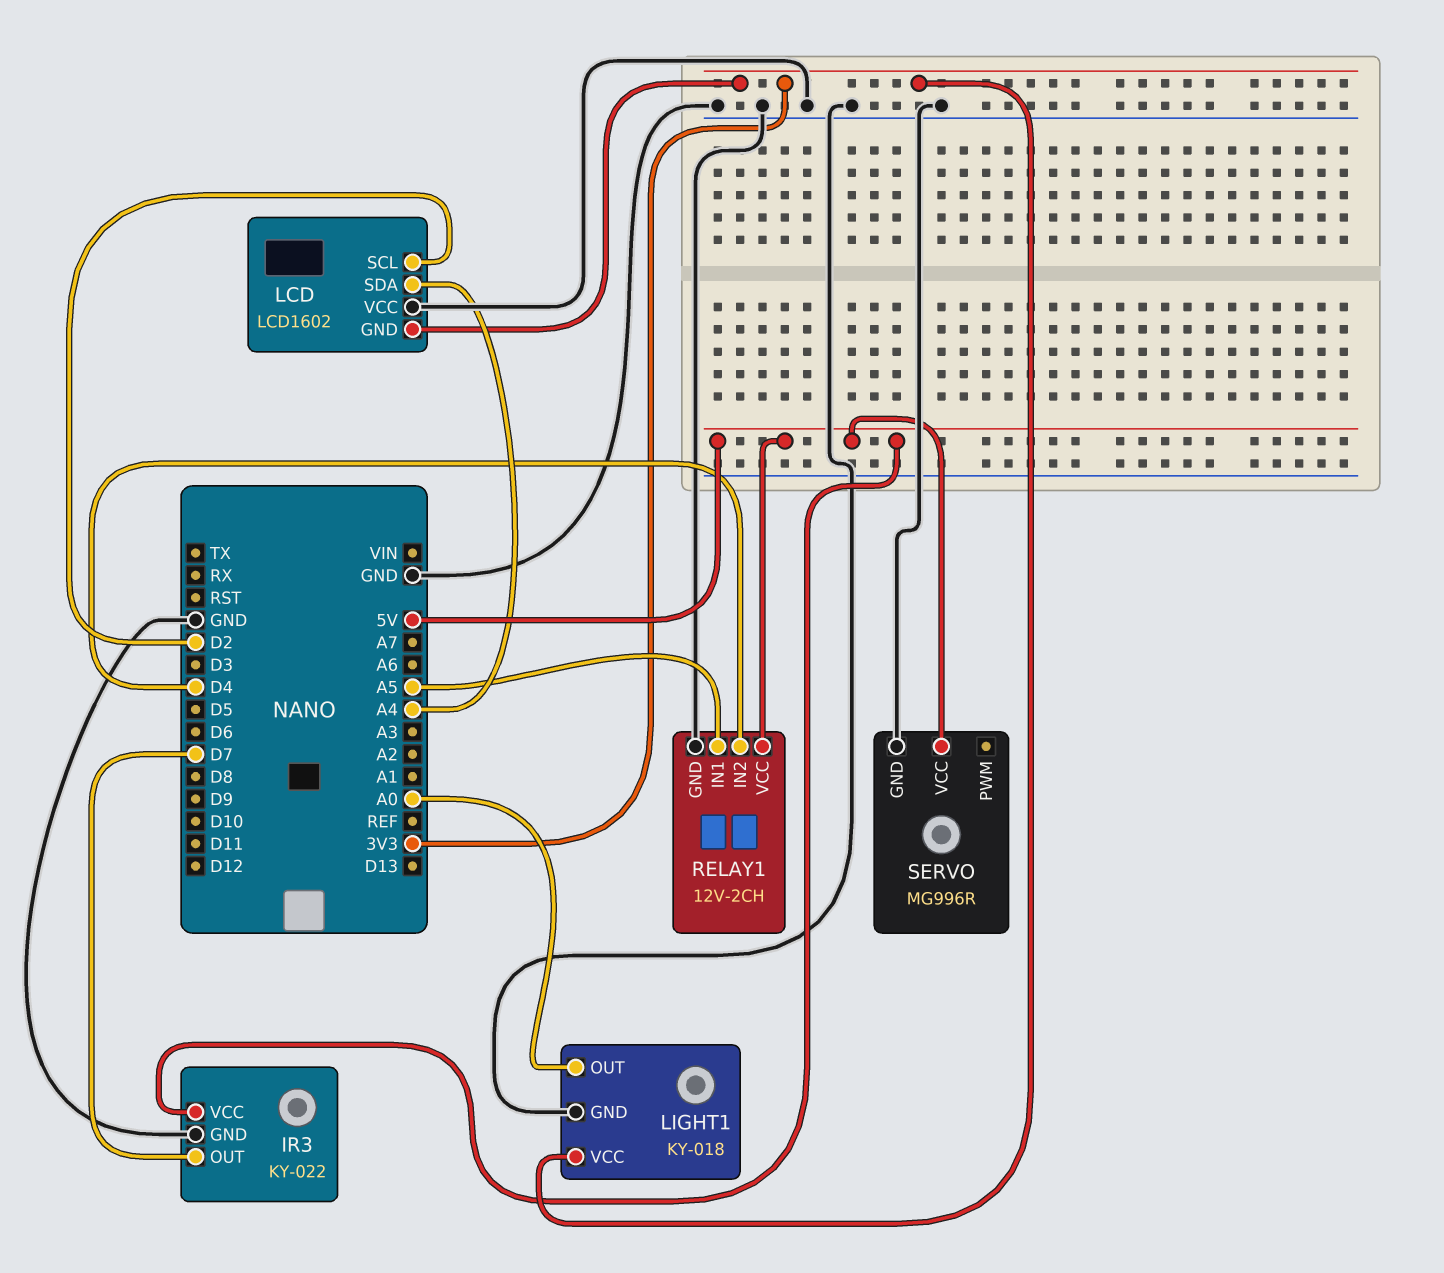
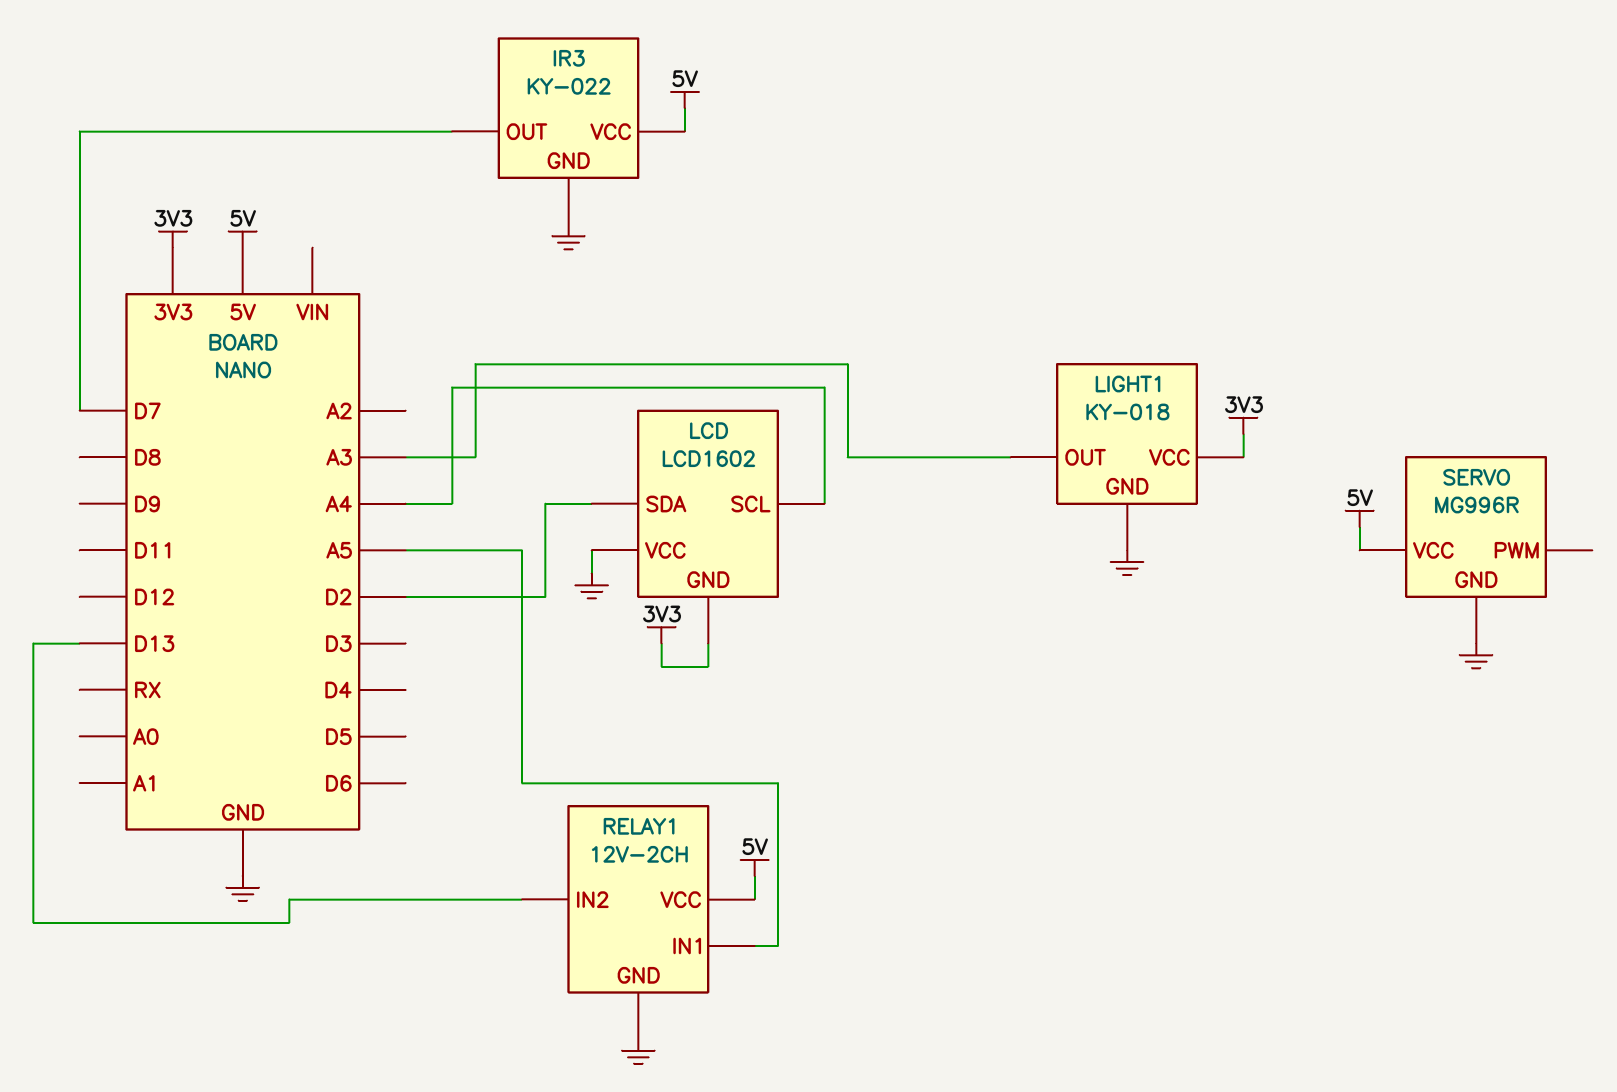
LCD pin SCL: D2 -> A4
LCD pin SDA: A4 -> D2
LIGHT1 pin OUT: A0 -> A3
RELAY1 pin IN2: D4 -> D13

